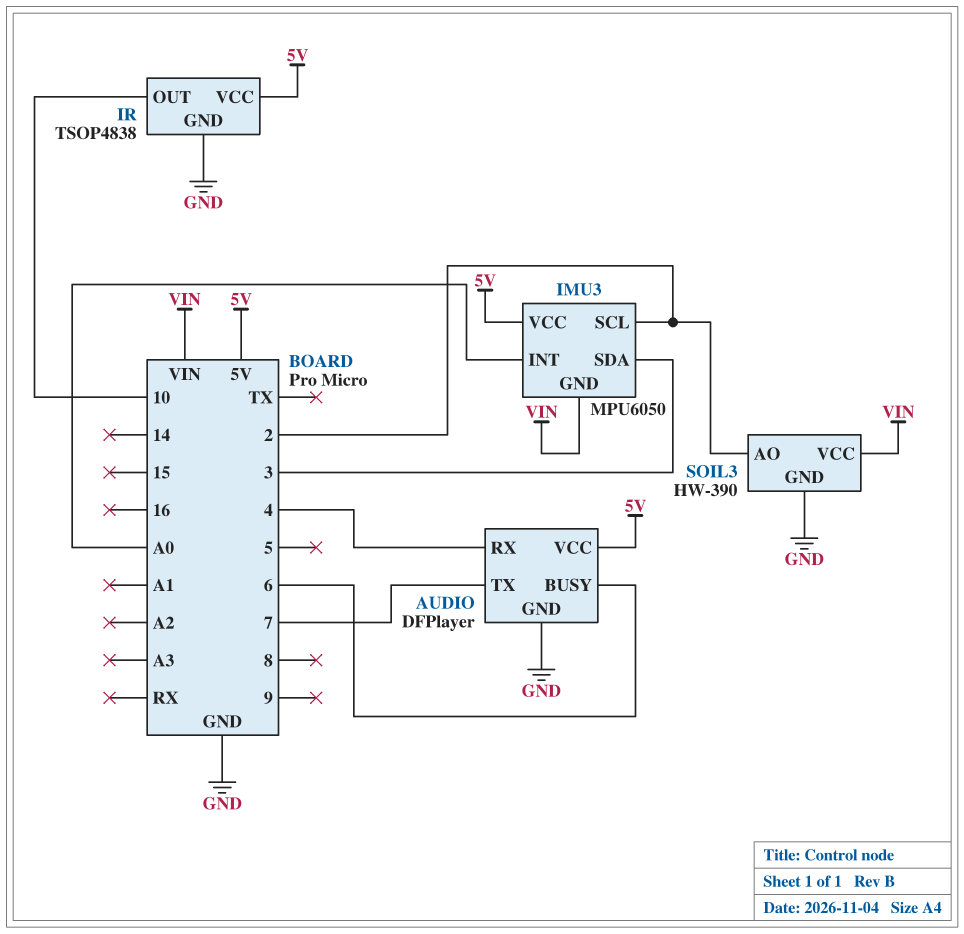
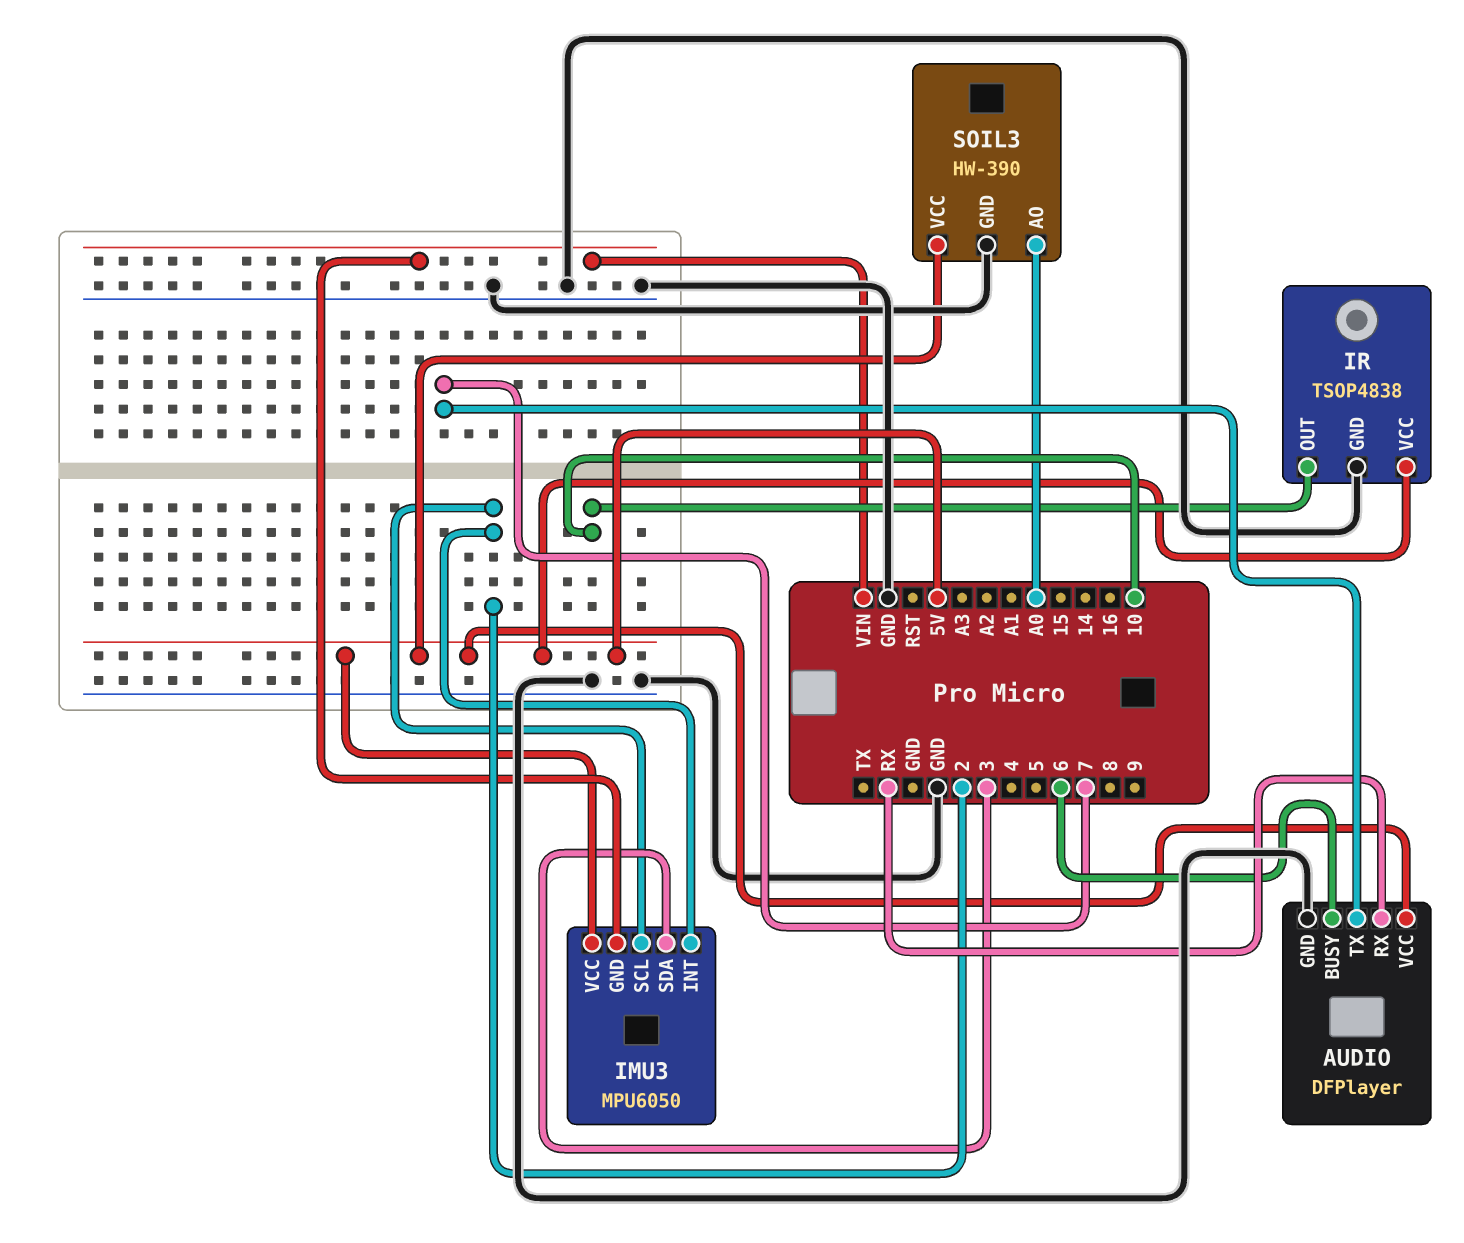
AUDIO pin RX: 4 -> RX
IMU3 pin INT: A0 -> 2
SOIL3 pin AO: 2 -> A0
SOIL3 pin VCC: VIN -> 5V

